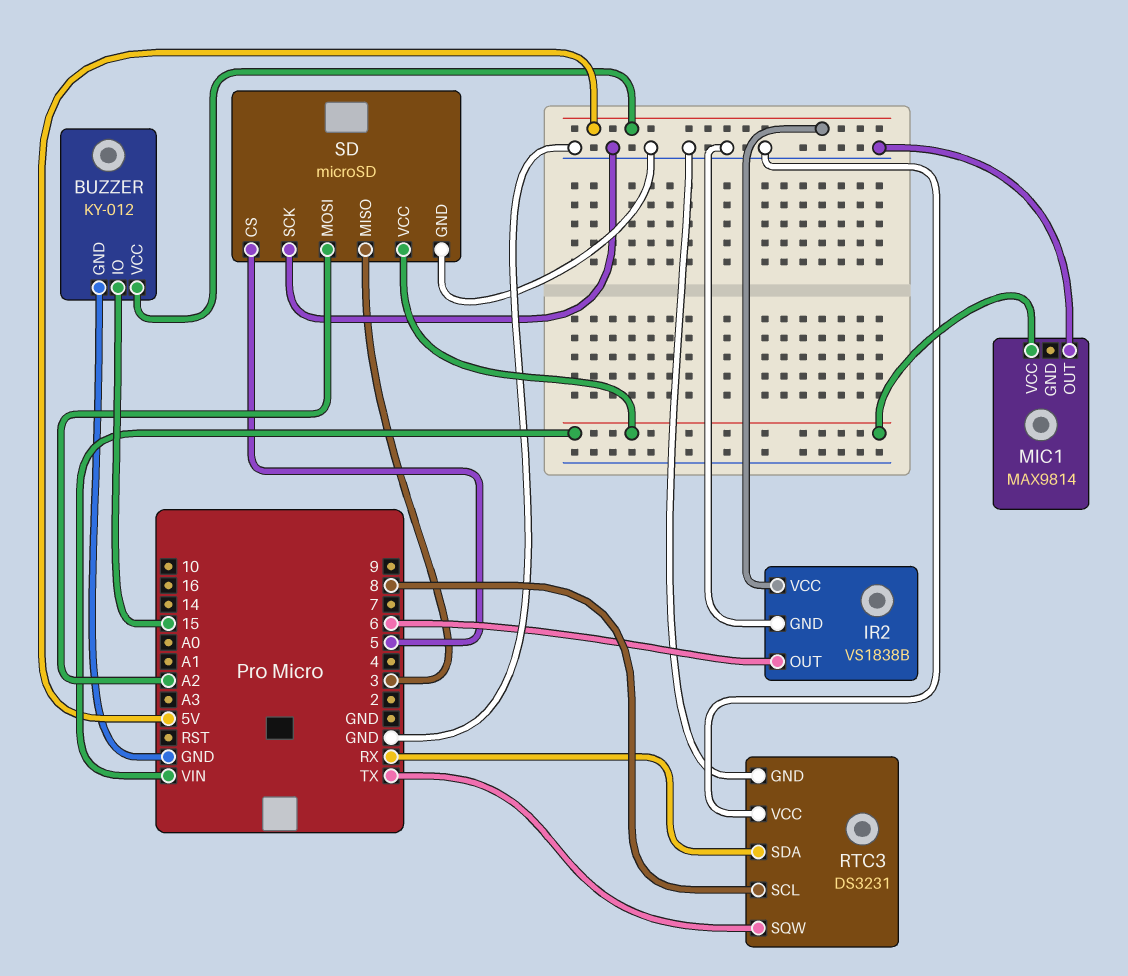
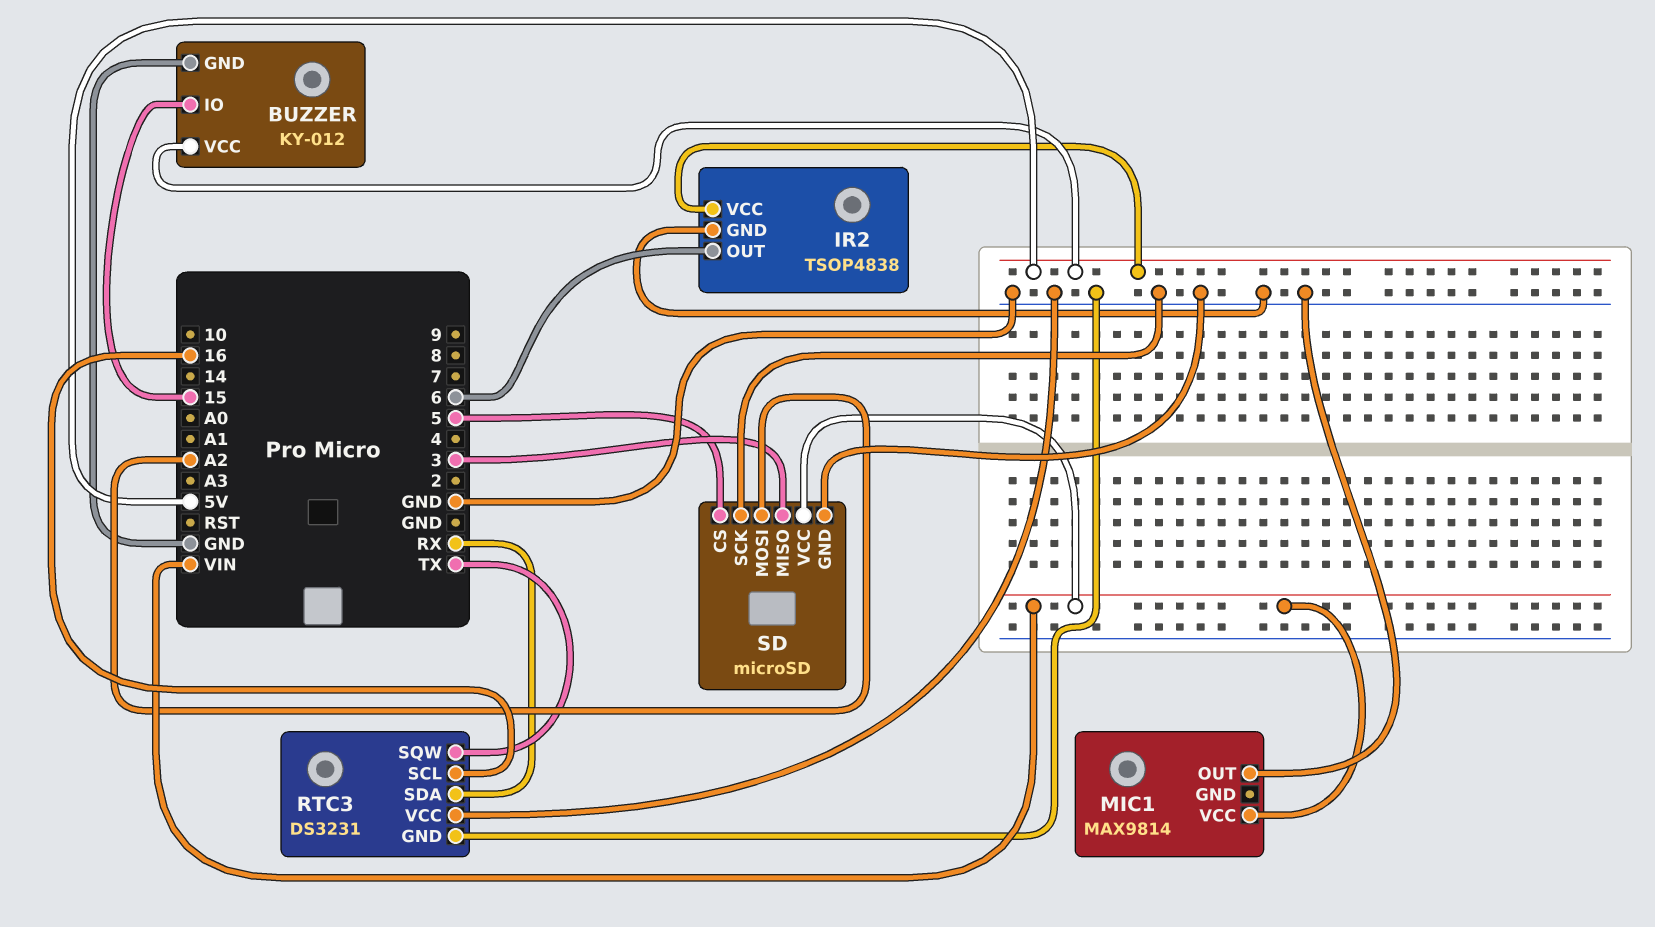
IR2: VS1838B -> TSOP4838
RTC3 pin SCL: 8 -> 16

